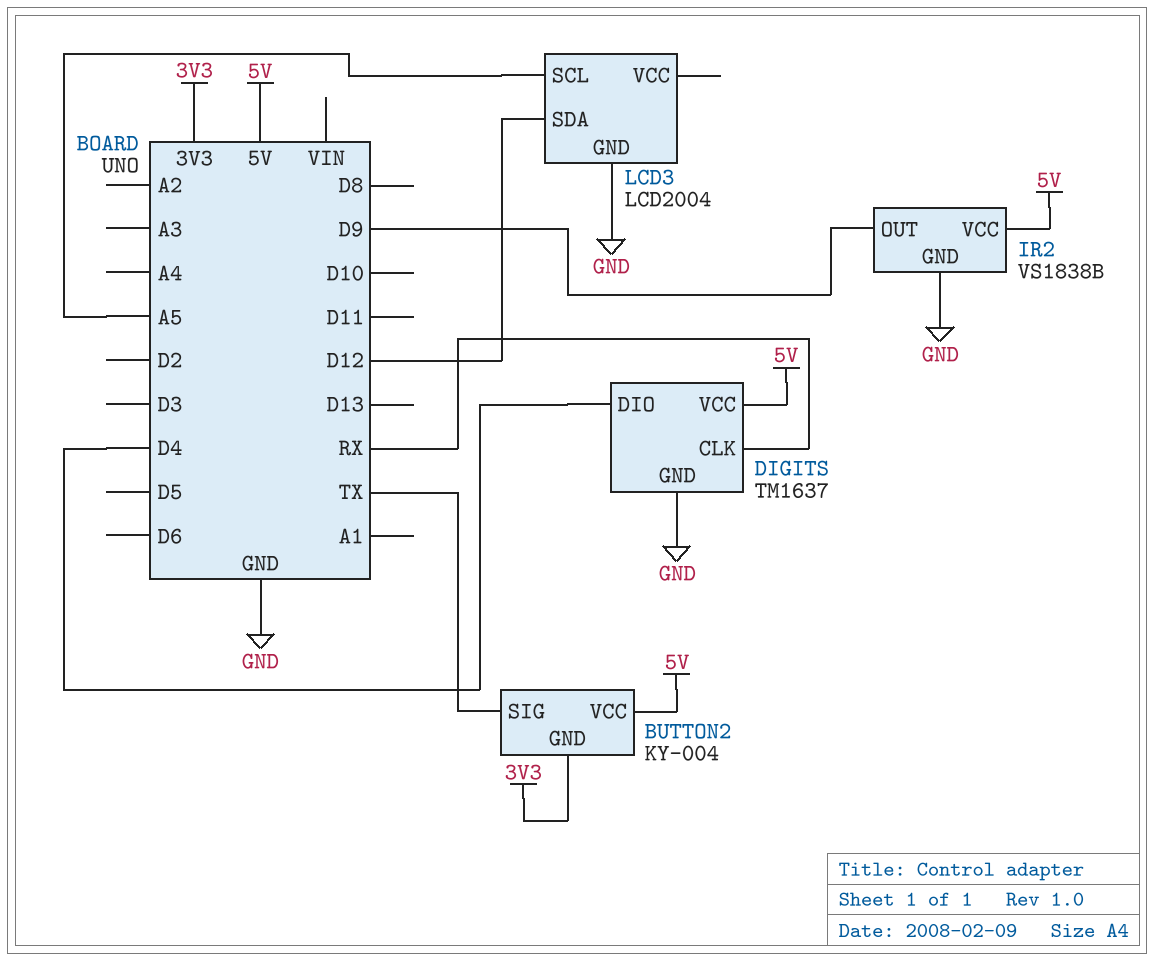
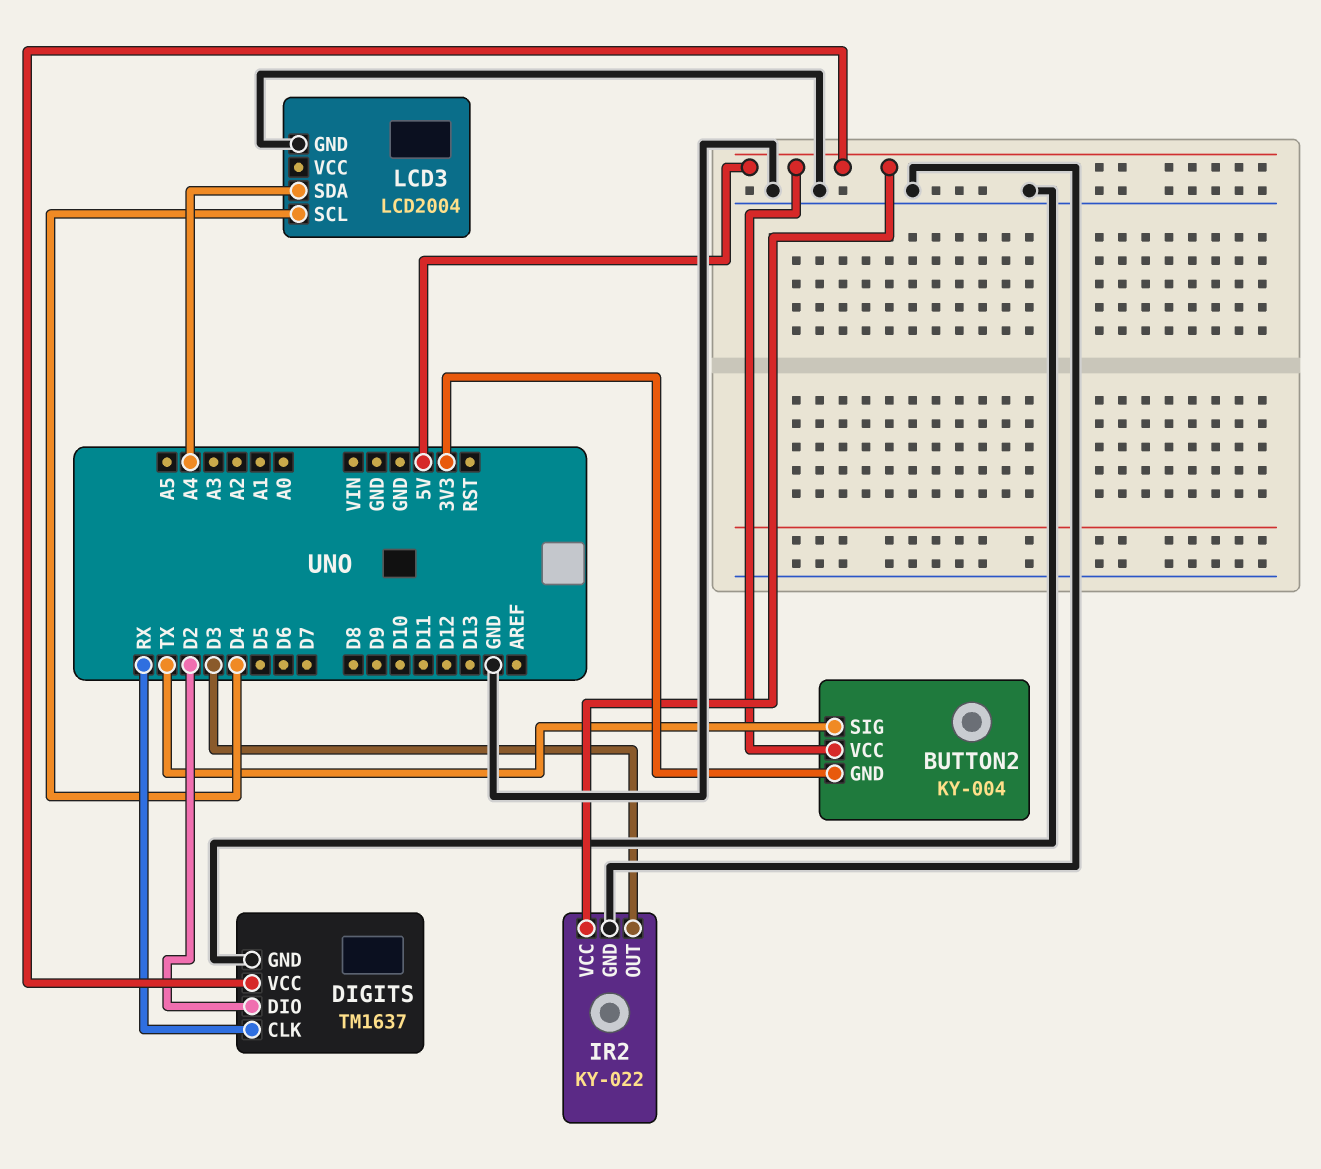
DIGITS pin DIO: D4 -> D2
IR2: VS1838B -> KY-022
IR2 pin OUT: D9 -> D3
LCD3 pin SCL: A5 -> D4
LCD3 pin SDA: D12 -> A4

